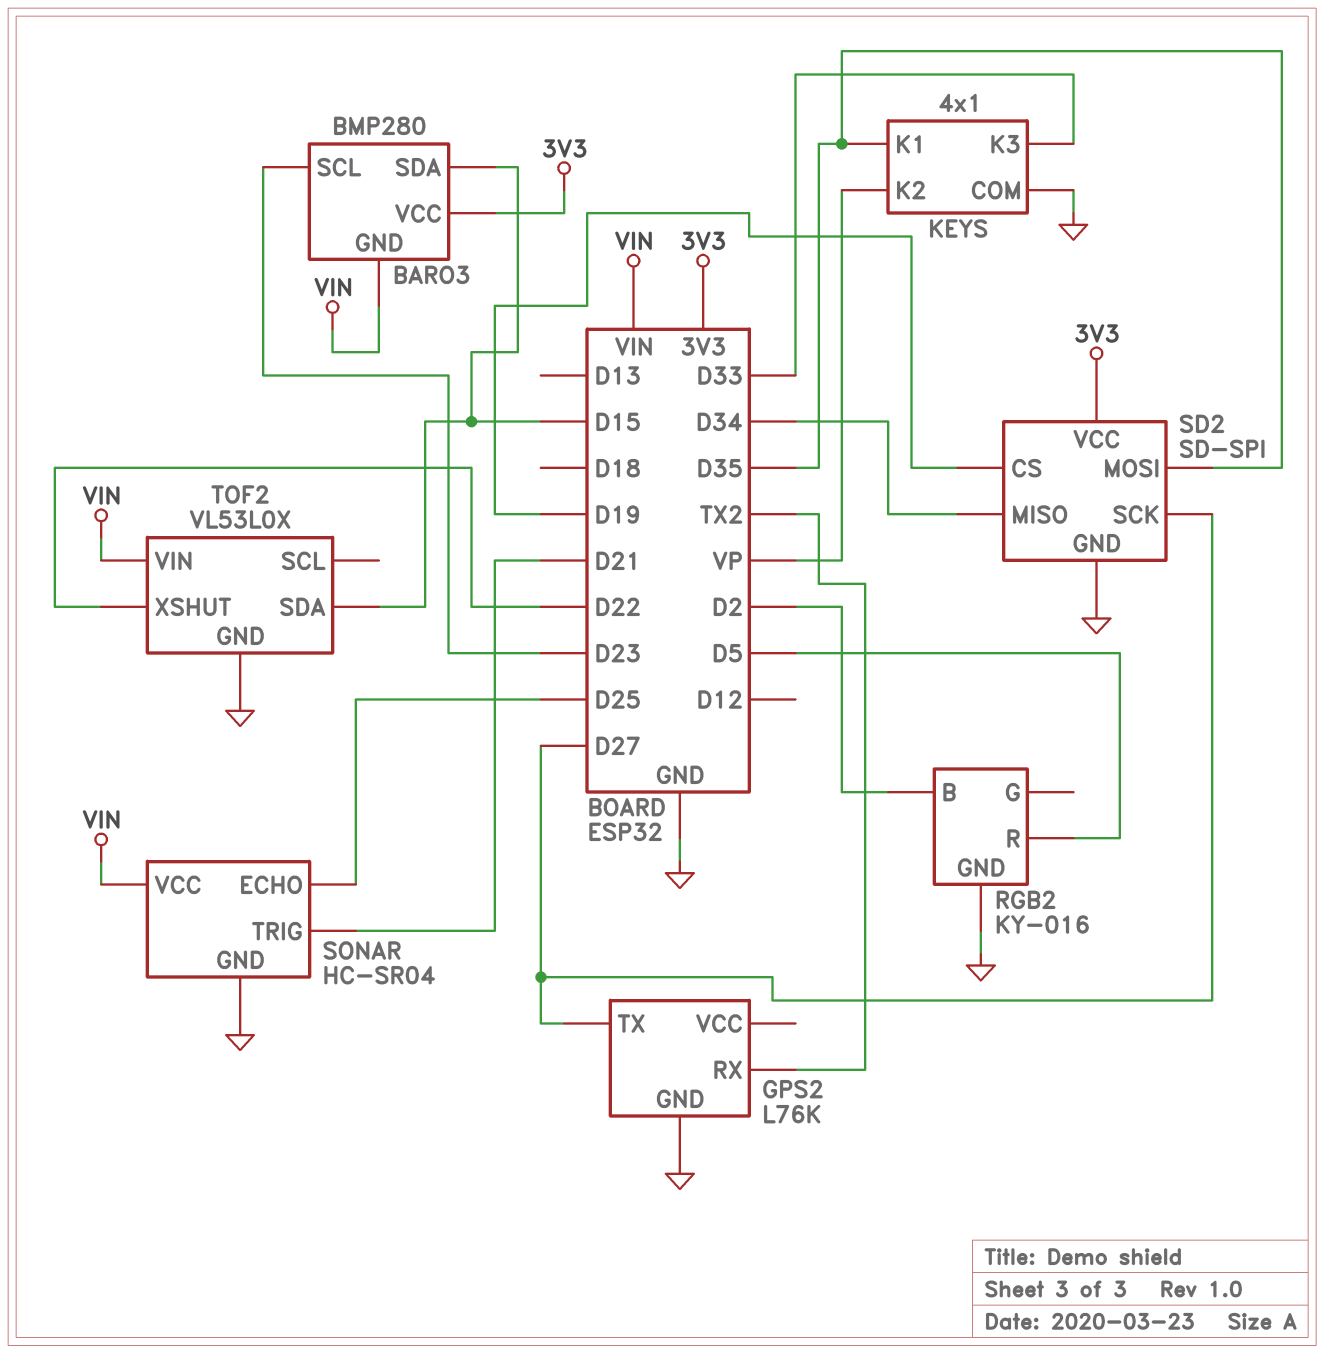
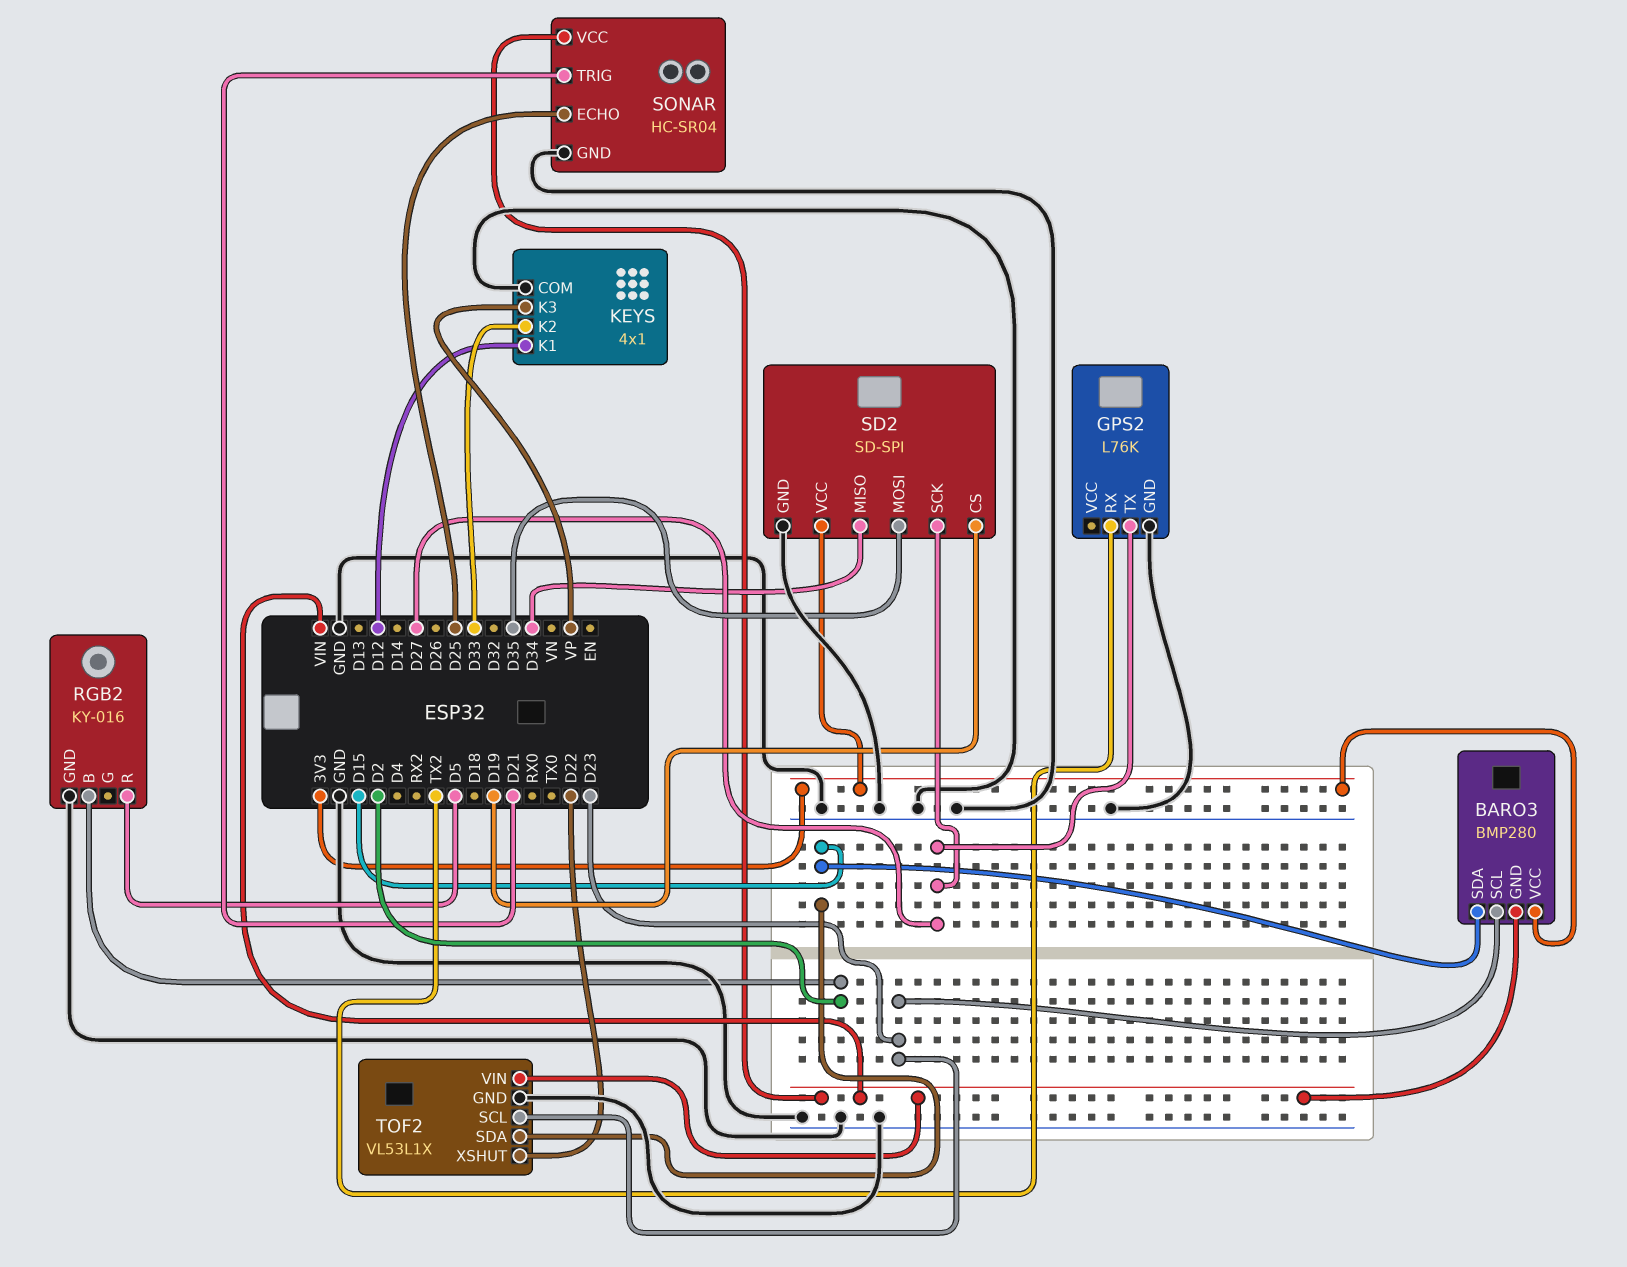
KEYS pin K1: D35 -> D12
KEYS pin K2: VP -> D33
KEYS pin K3: D33 -> VP
TOF2: VL53L0X -> VL53L1X
TOF2 pin SCL: none -> D23

